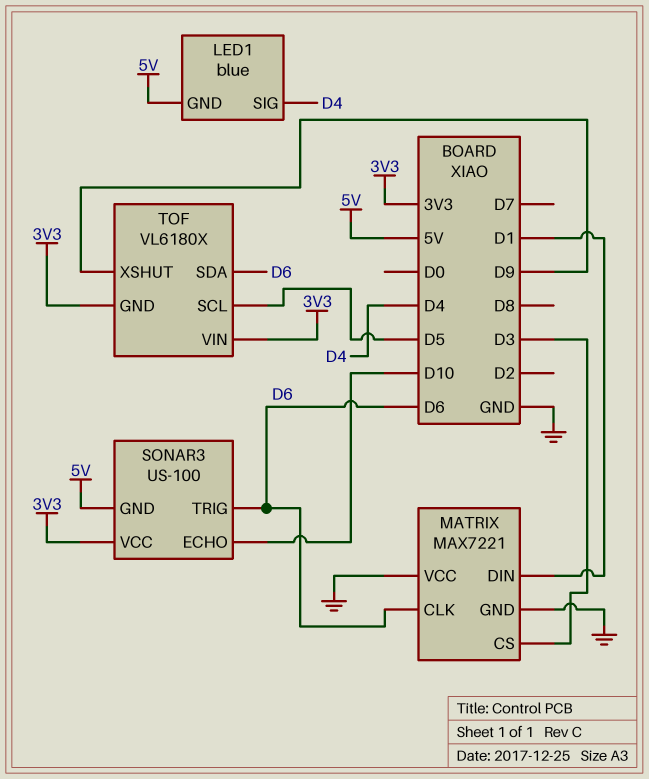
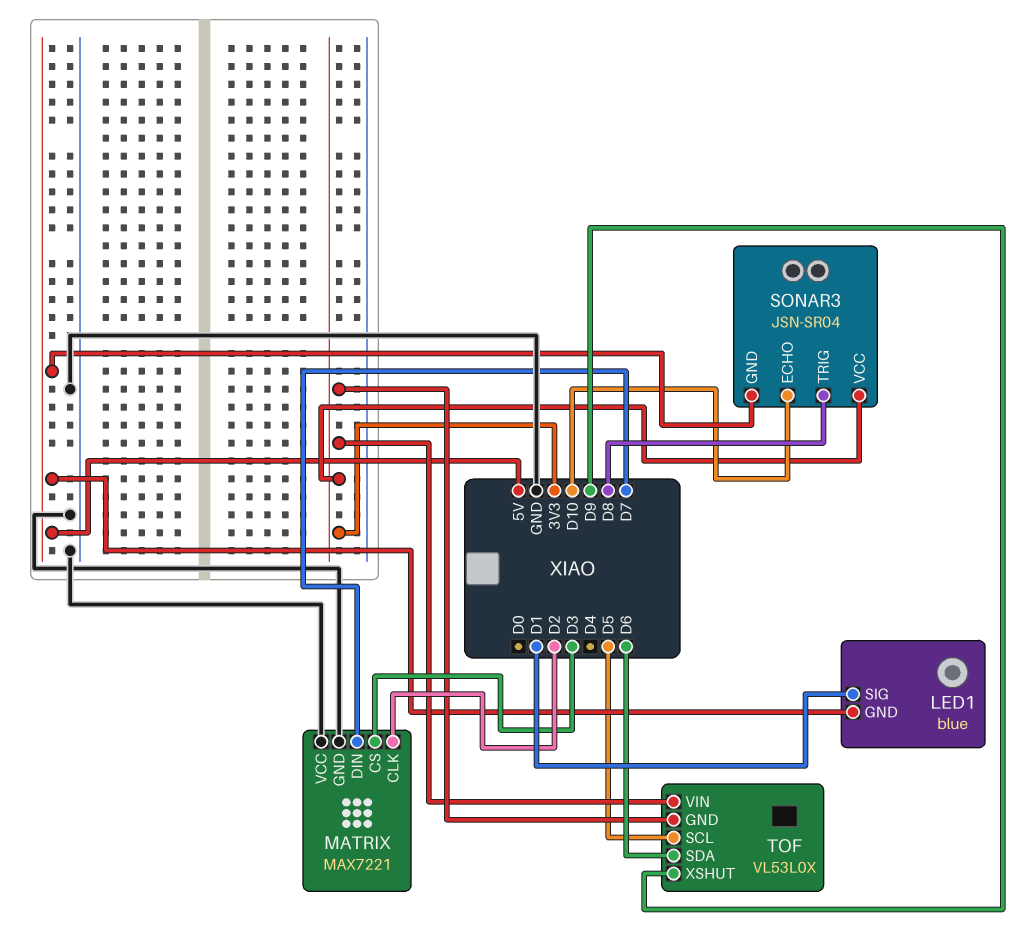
LED1 pin SIG: D4 -> D1
MATRIX pin CLK: D6 -> D2
MATRIX pin DIN: D1 -> D7
SONAR3: US-100 -> JSN-SR04
SONAR3 pin TRIG: D6 -> D8
TOF: VL6180X -> VL53L0X

